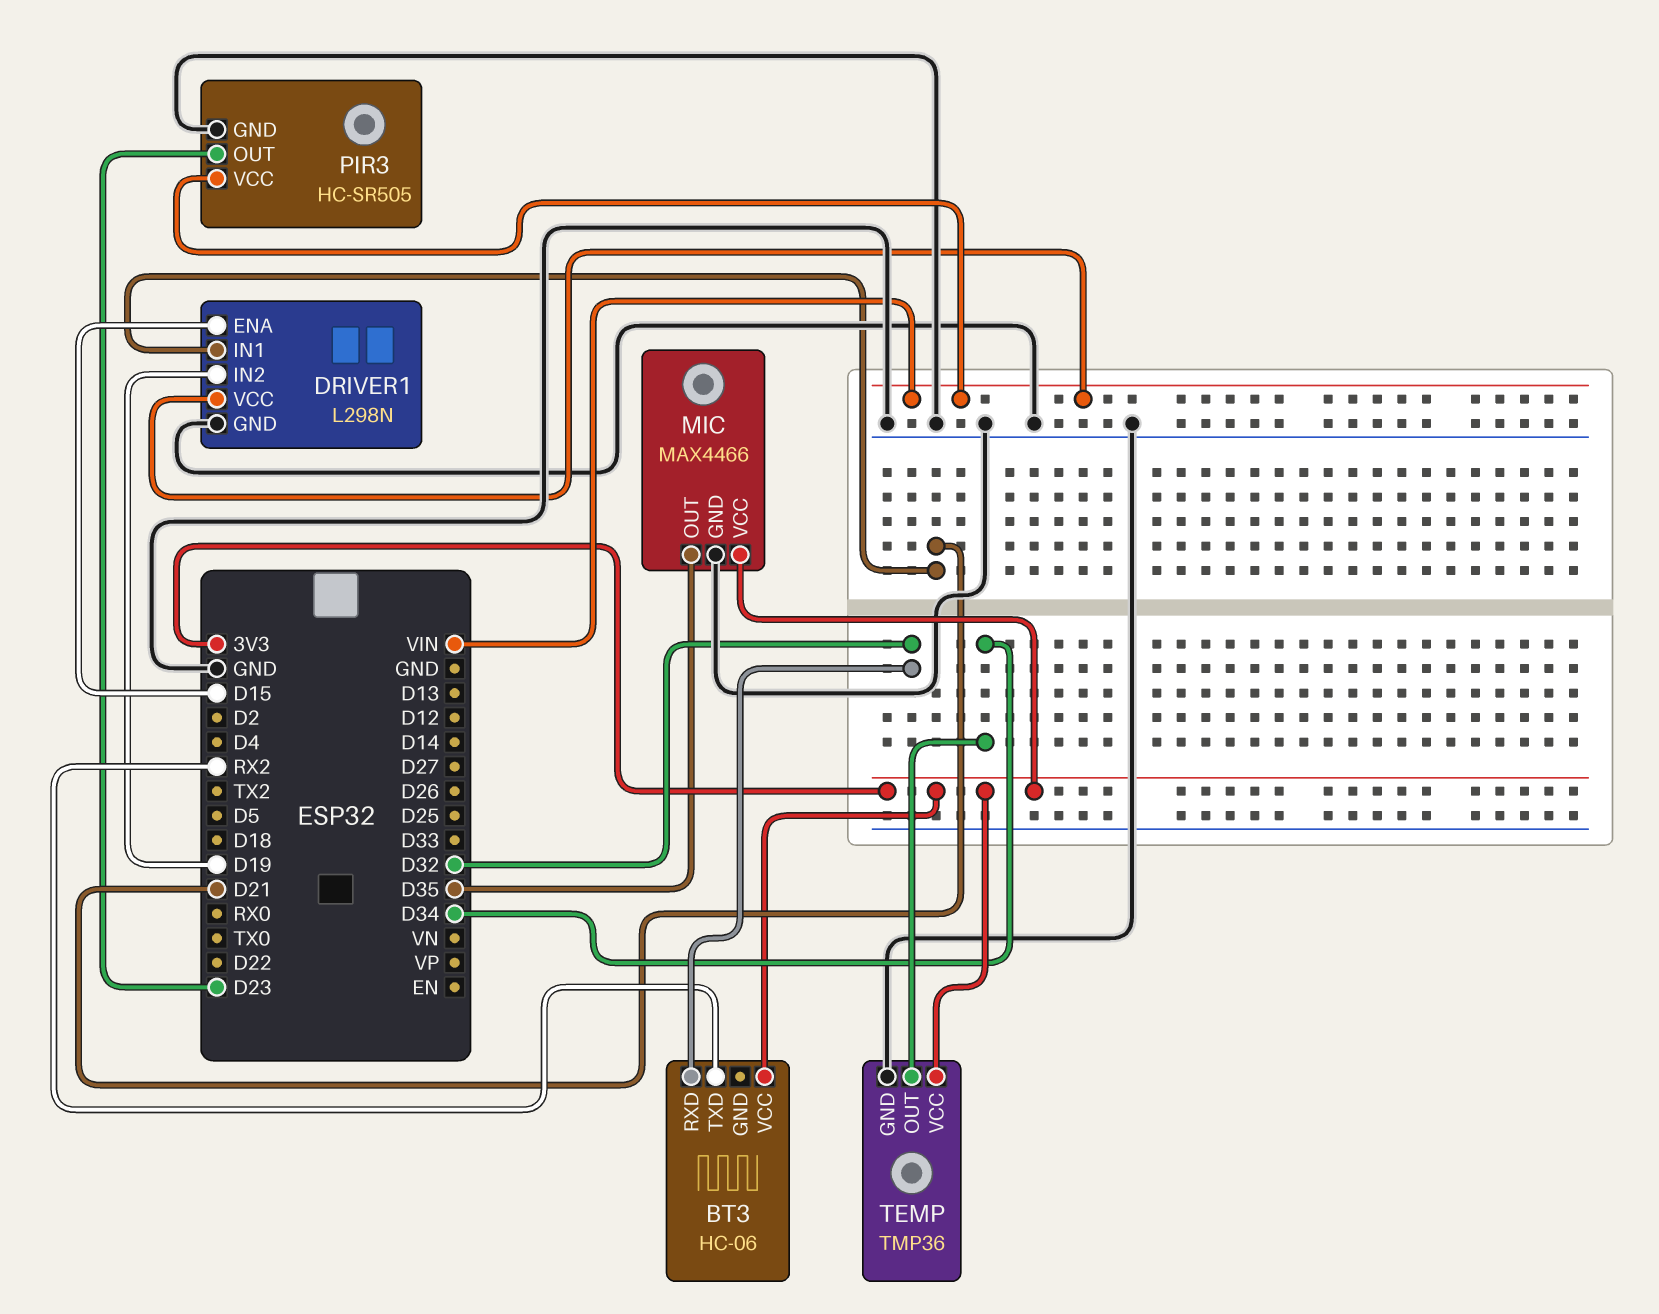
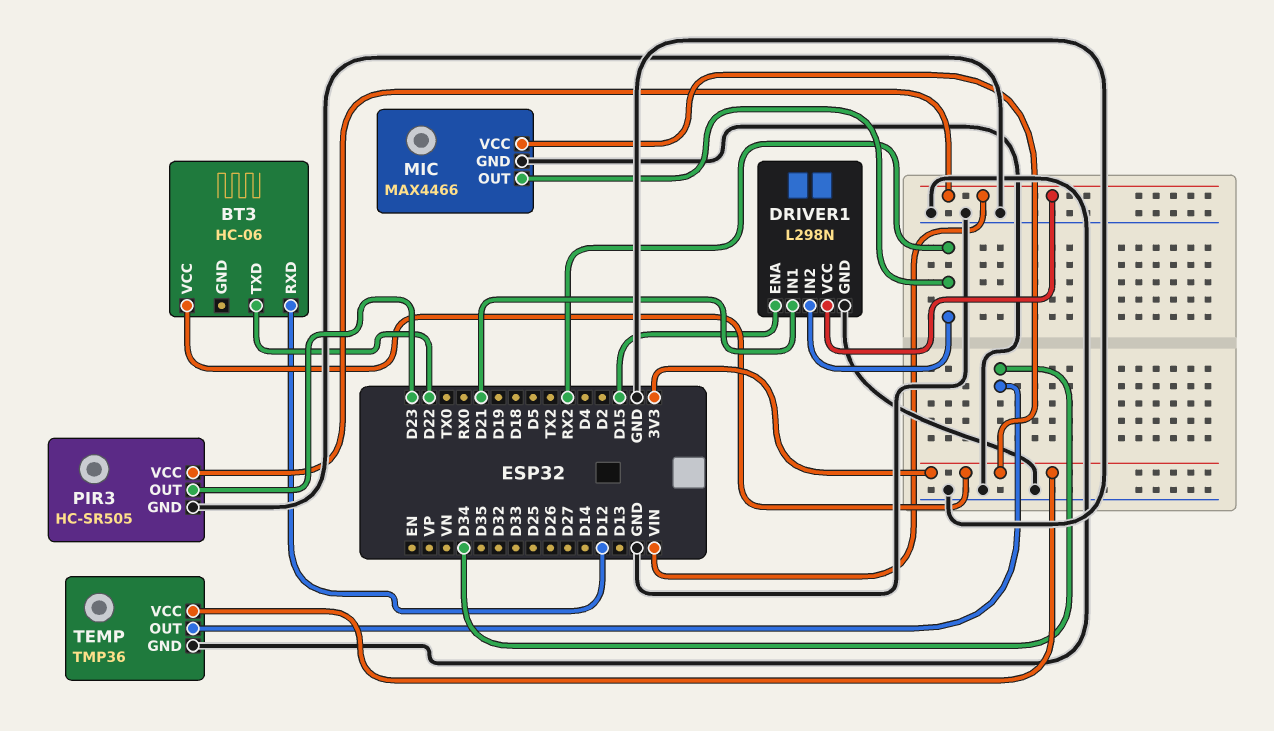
BT3 pin RXD: D32 -> D12
BT3 pin TXD: RX2 -> D22
DRIVER1 pin IN2: D19 -> RX2
MIC pin OUT: D35 -> RX2

